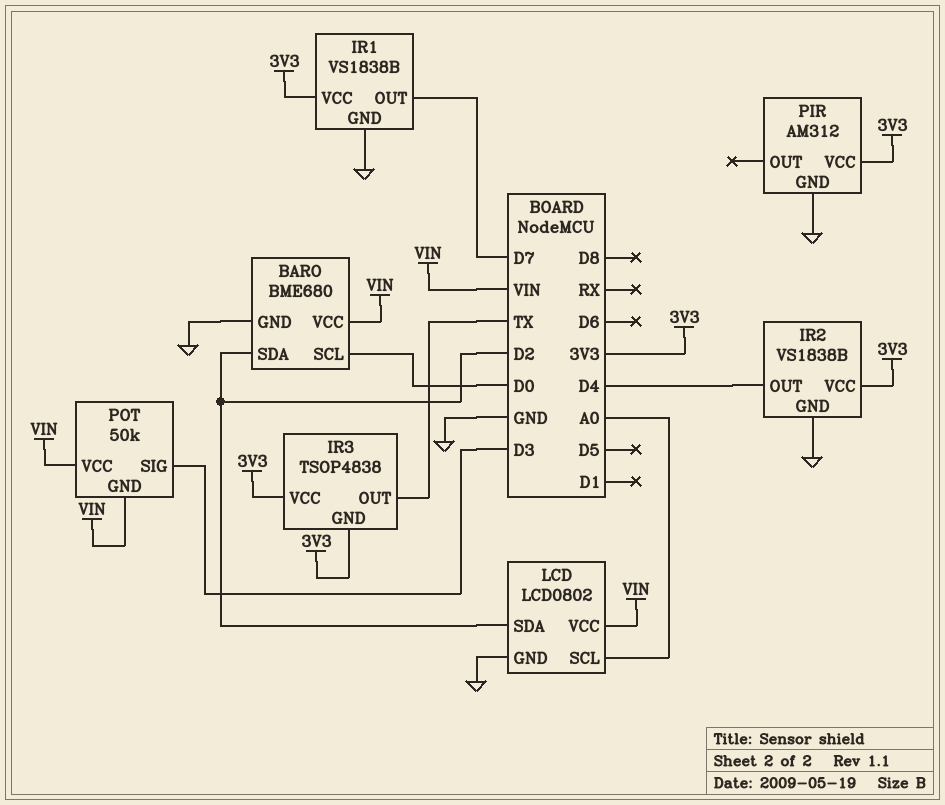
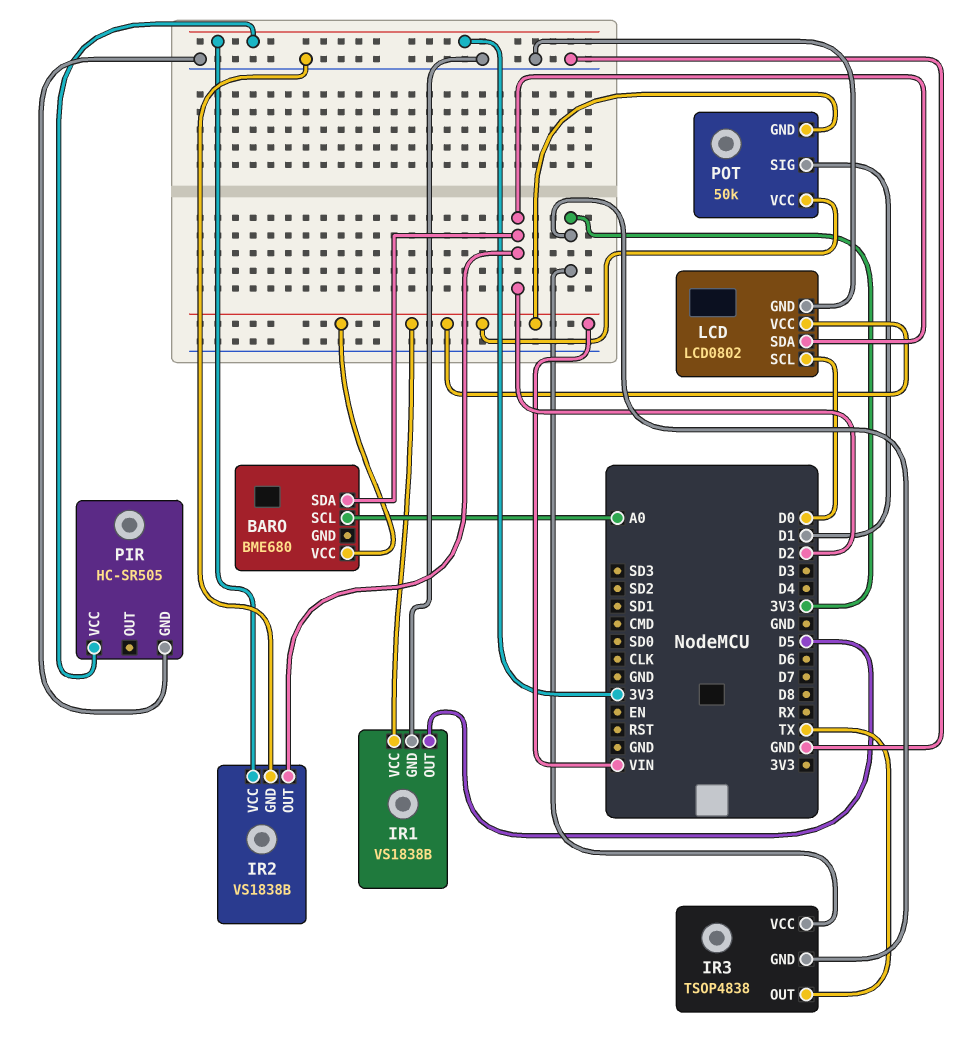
BARO pin GND: GND -> none
BARO pin SCL: D0 -> A0
IR1 pin OUT: D7 -> D5
IR1 pin VCC: 3V3 -> VIN
IR2 pin OUT: D4 -> D2
LCD pin SCL: A0 -> D0
PIR: AM312 -> HC-SR505
POT pin SIG: D3 -> D1

